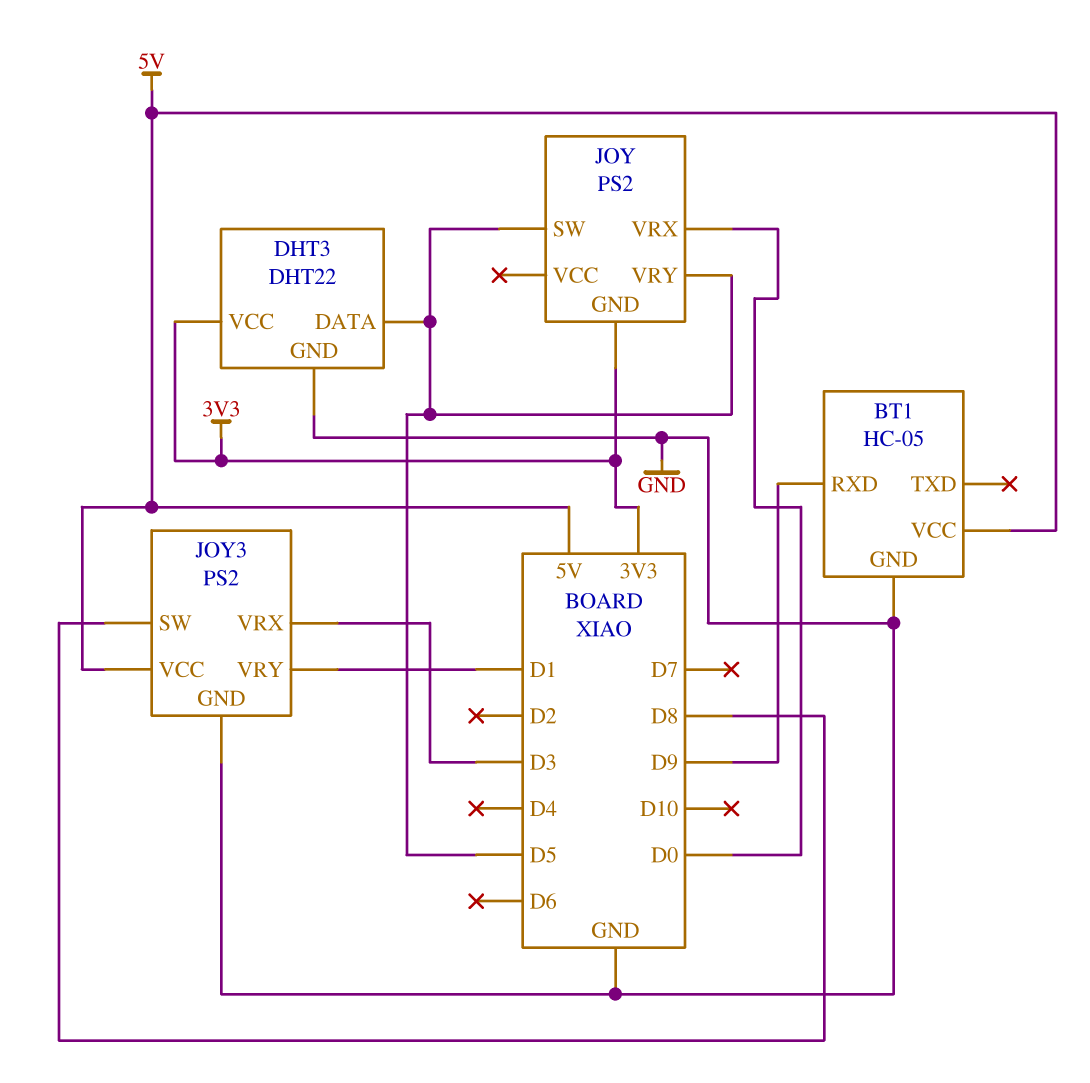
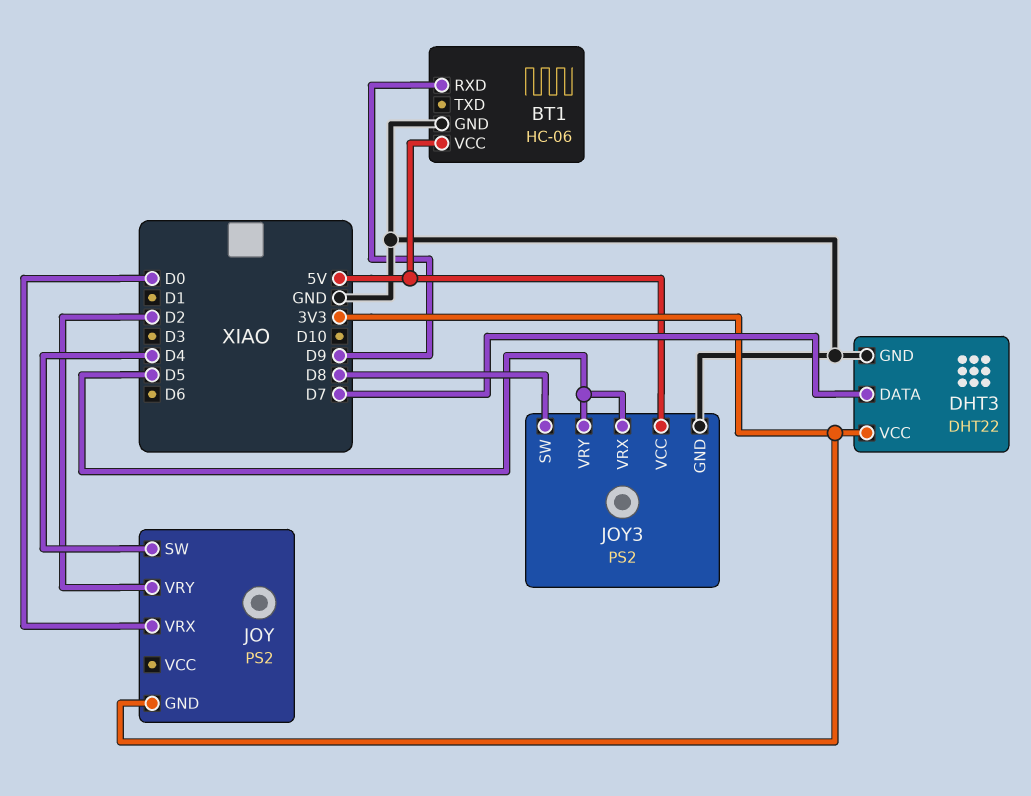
BT1: HC-05 -> HC-06
DHT3 pin DATA: D5 -> D7
JOY pin SW: D5 -> D4
JOY pin VRY: D5 -> D2
JOY3 pin VRX: D3 -> D5
JOY3 pin VRY: D1 -> D5

